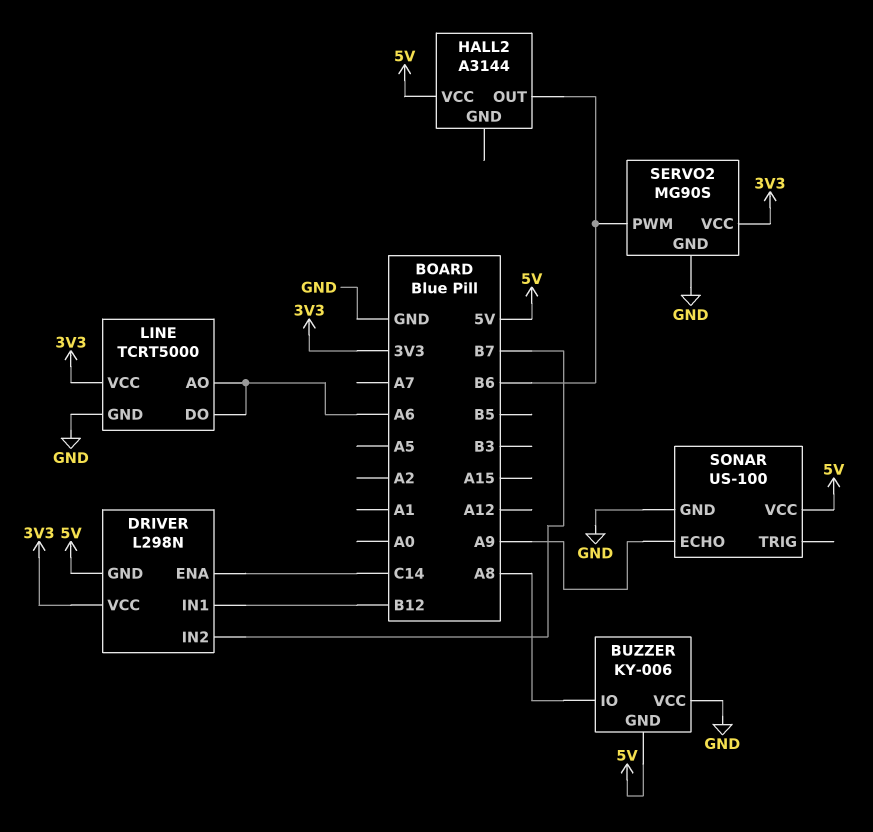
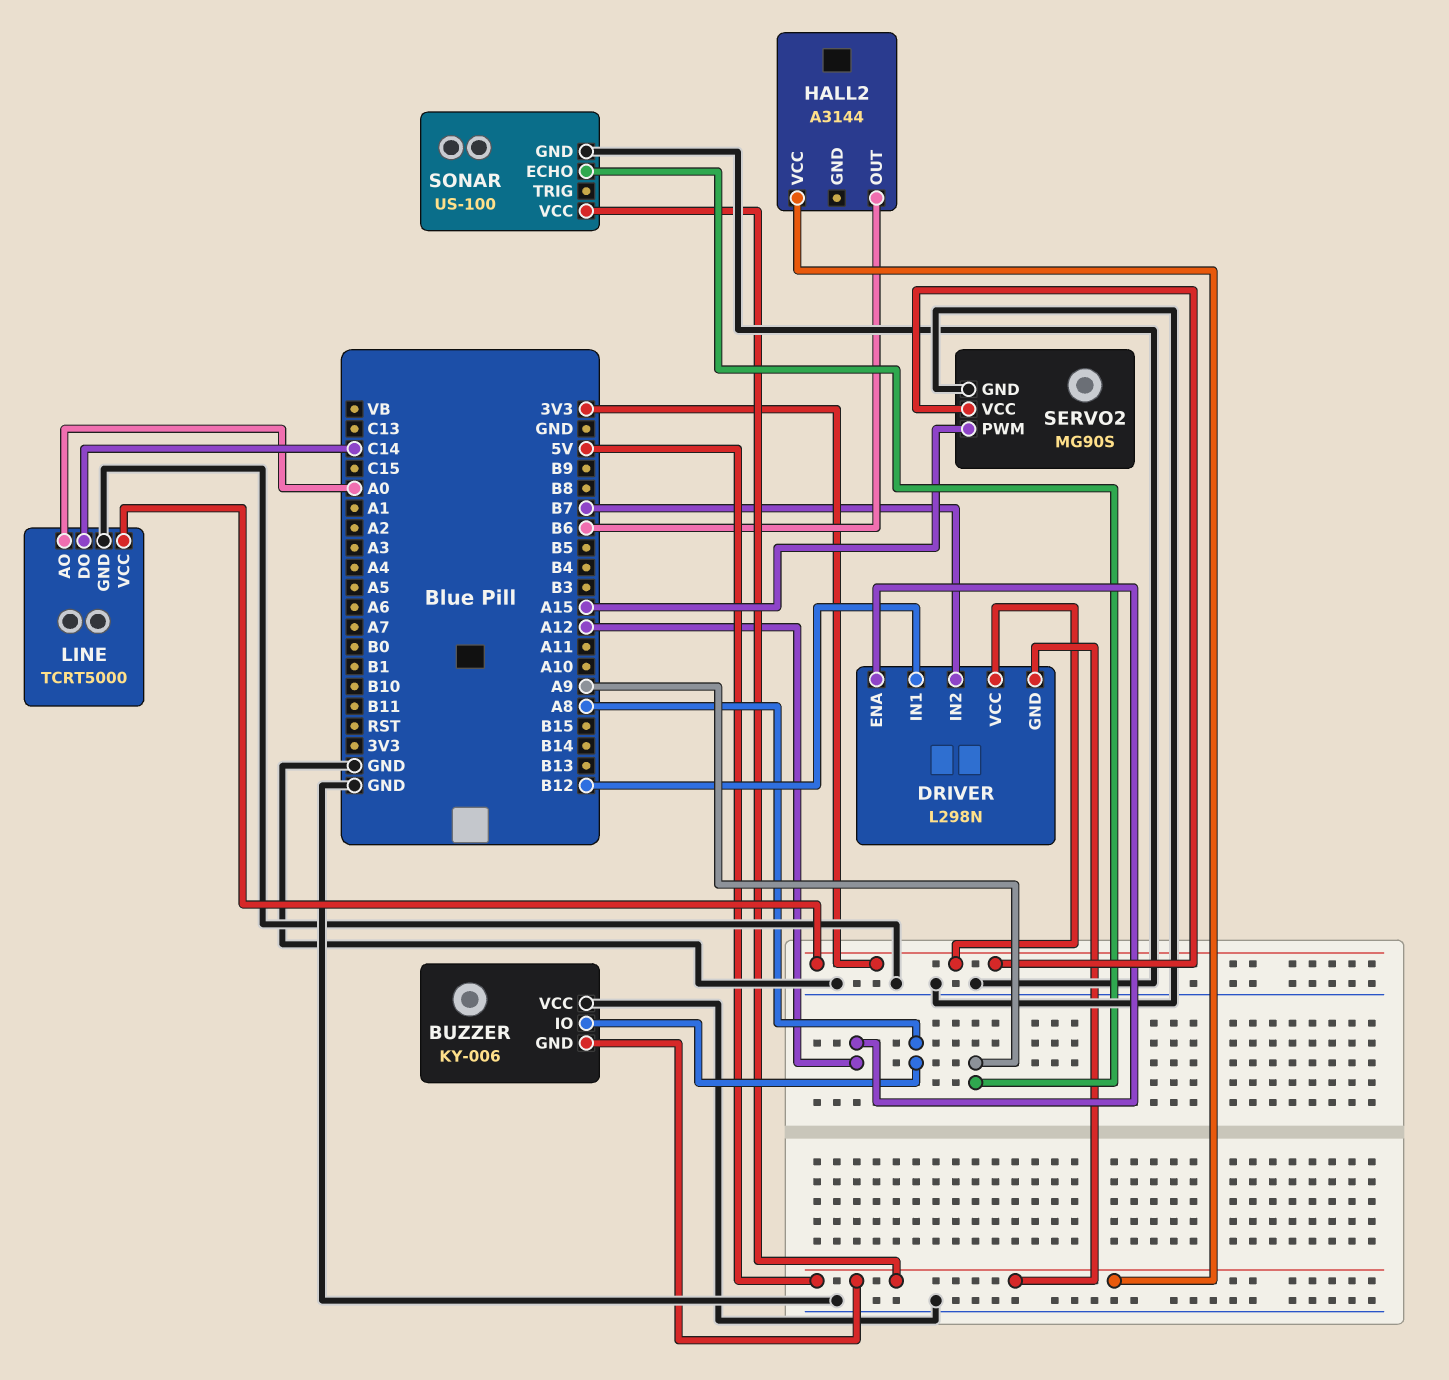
DRIVER pin ENA: C14 -> A12
LINE pin AO: A6 -> A0
LINE pin DO: A6 -> C14
SERVO2 pin PWM: B6 -> A15

